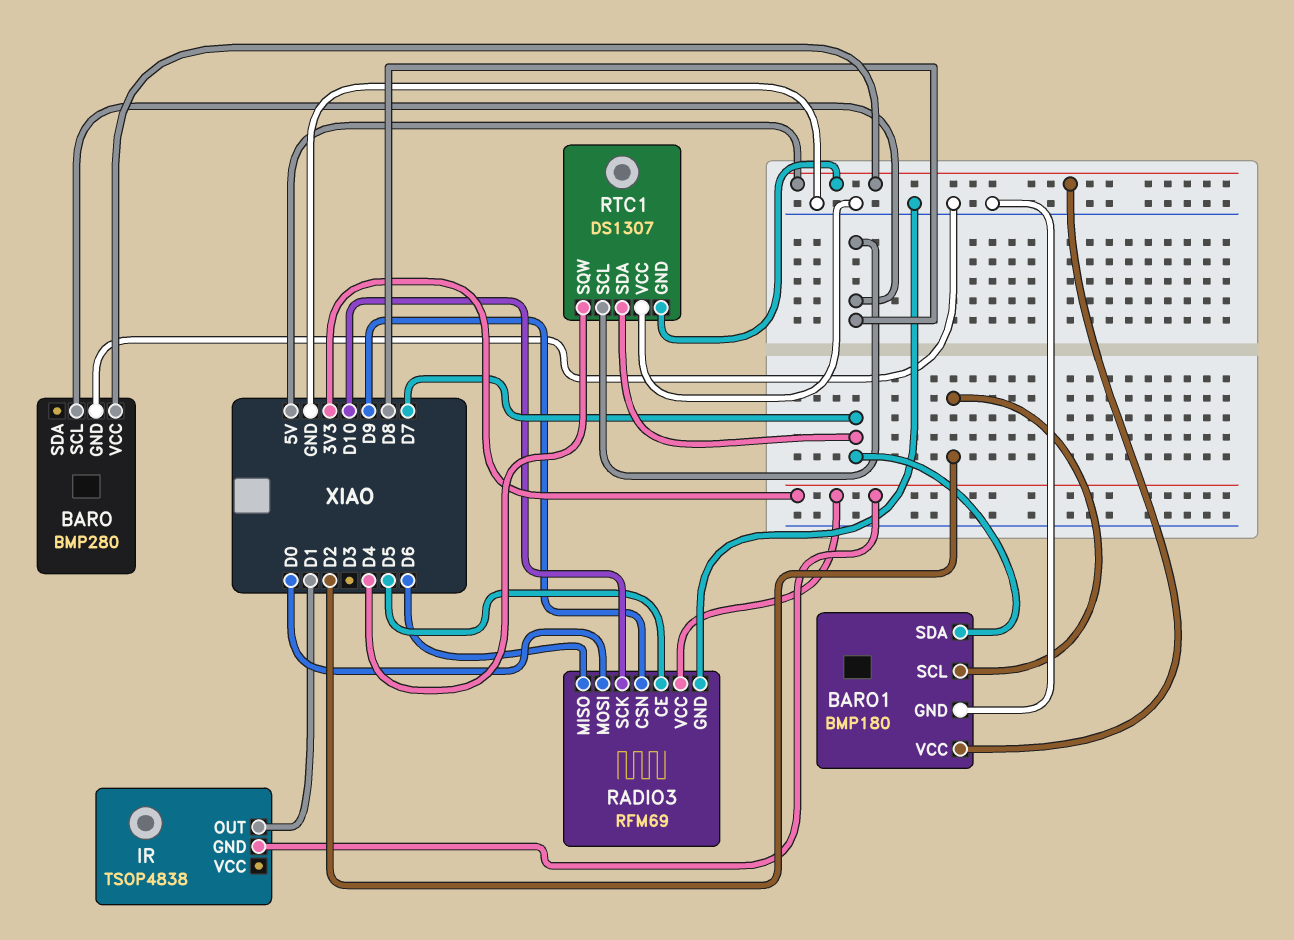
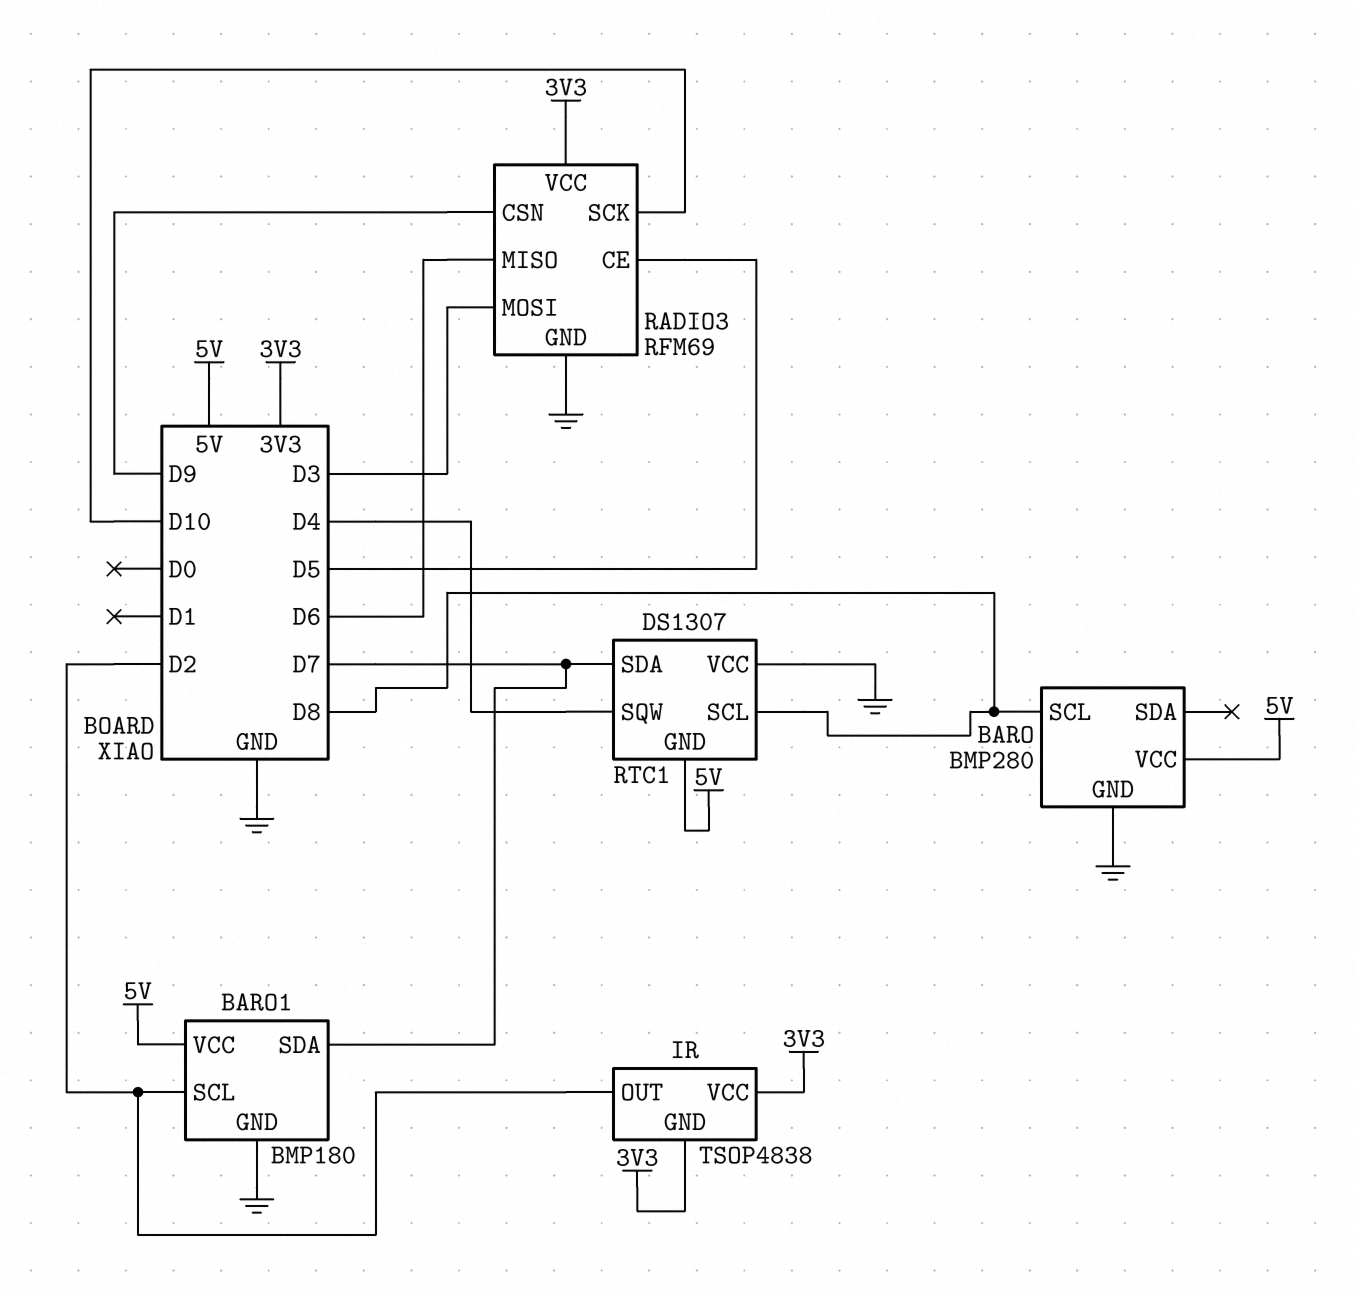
IR pin OUT: D1 -> D2
IR pin VCC: none -> 3V3
RADIO3 pin MOSI: D0 -> D3

